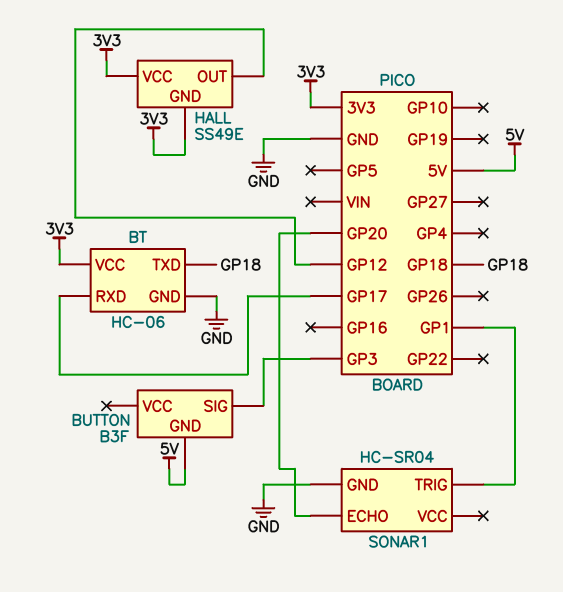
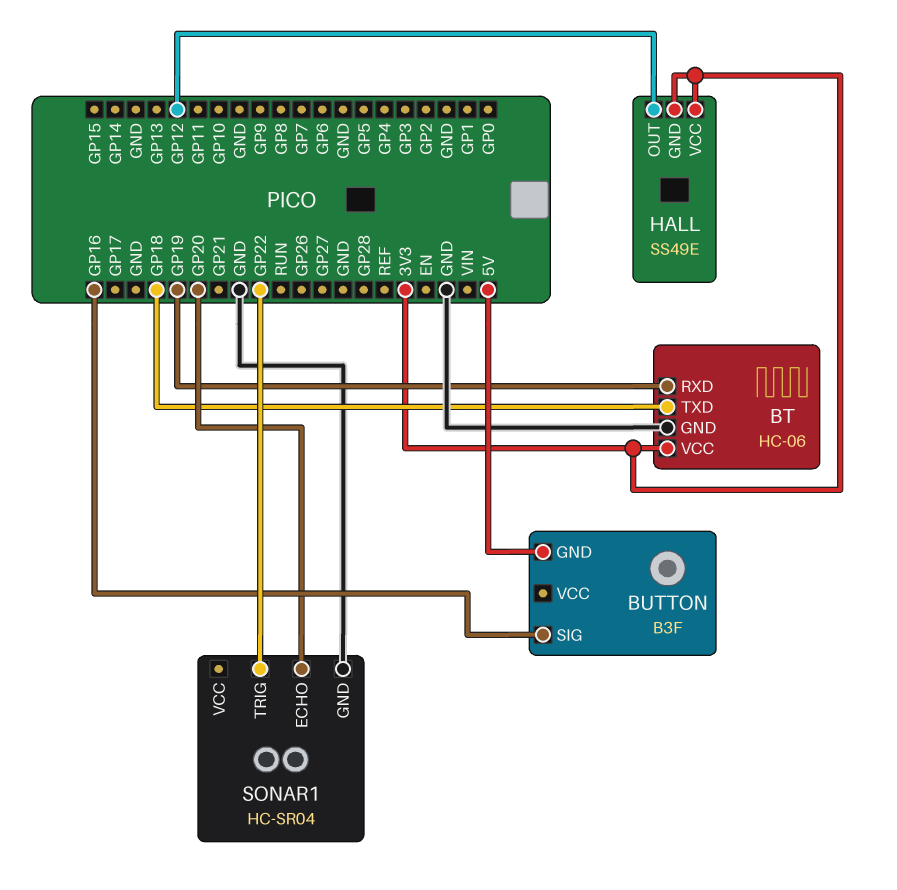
BT pin RXD: GP17 -> GP19
BUTTON pin SIG: GP3 -> GP16
SONAR1 pin TRIG: GP1 -> GP22

